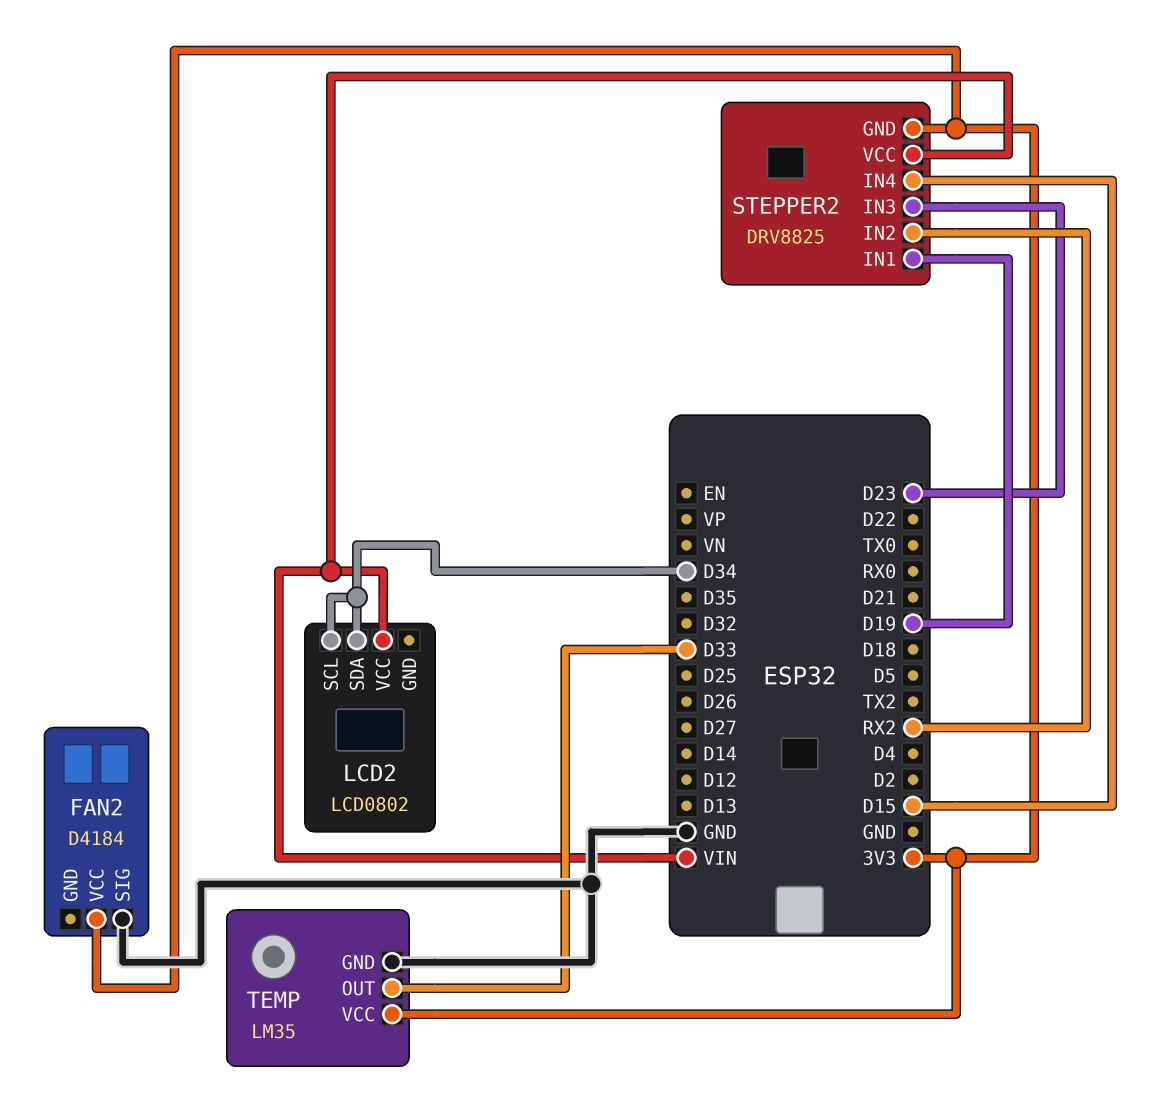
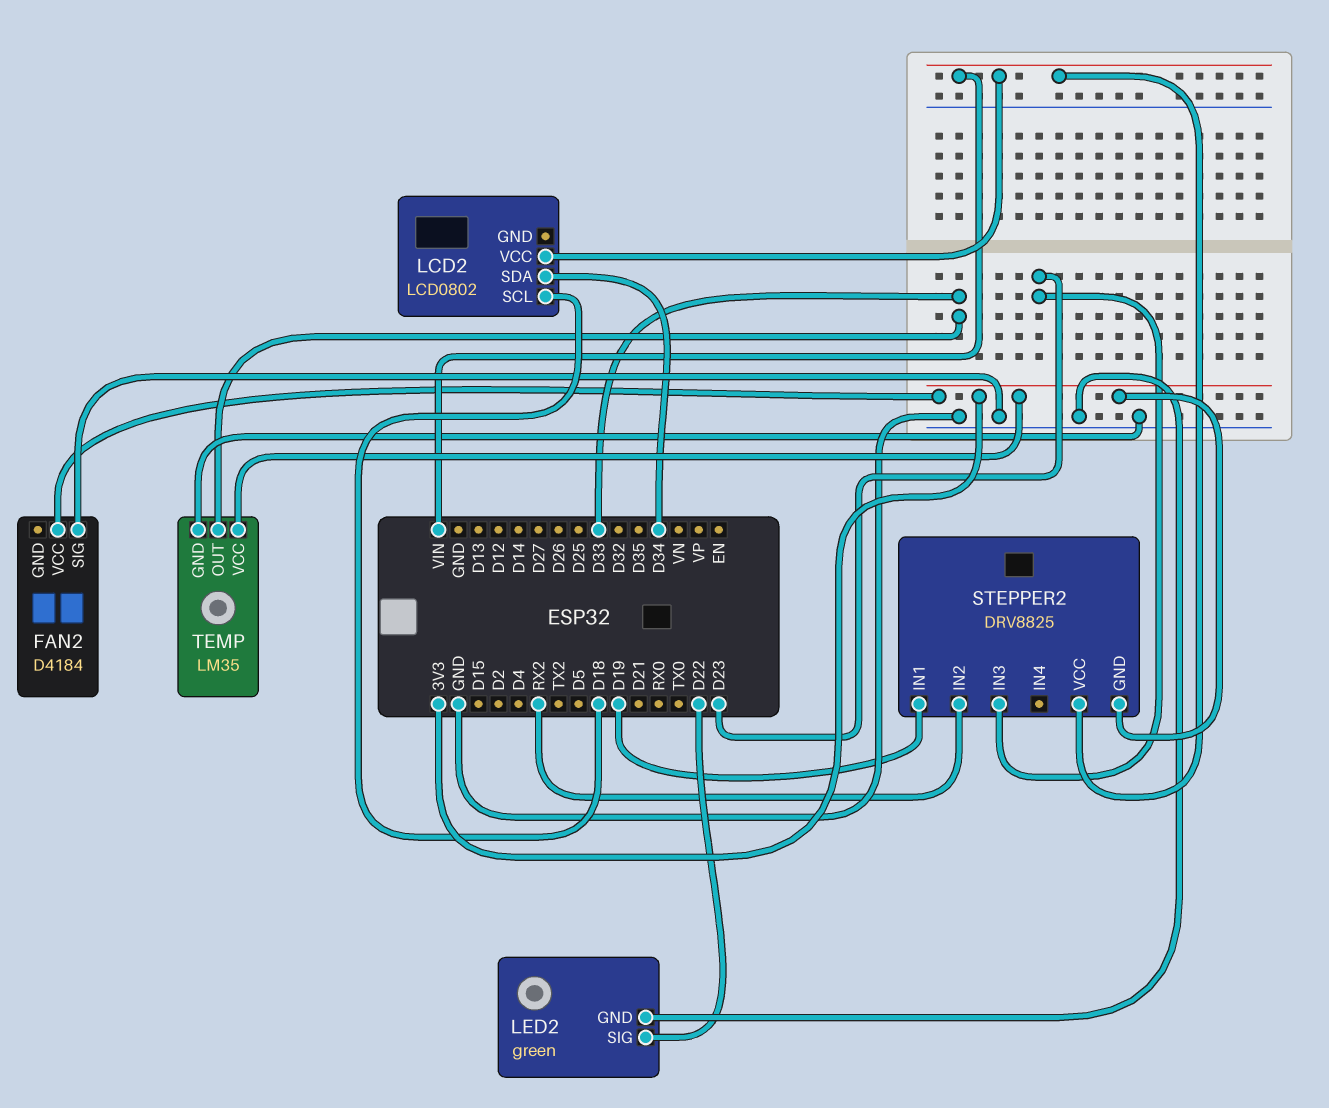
LCD2 pin SCL: D34 -> D18
LED2: none -> green
LED2 pin GND: none -> GND
LED2 pin SIG: none -> D22
STEPPER2 pin IN4: D15 -> none

